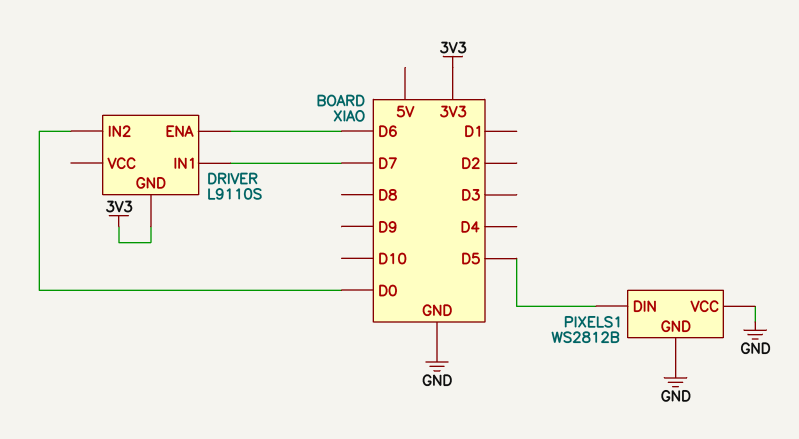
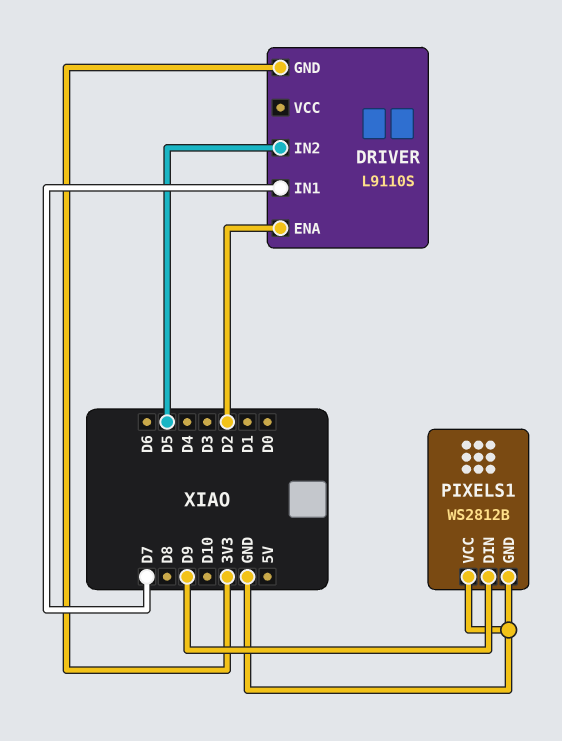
DRIVER pin ENA: D6 -> D2
DRIVER pin IN2: D0 -> D5
PIXELS1 pin DIN: D5 -> D9

